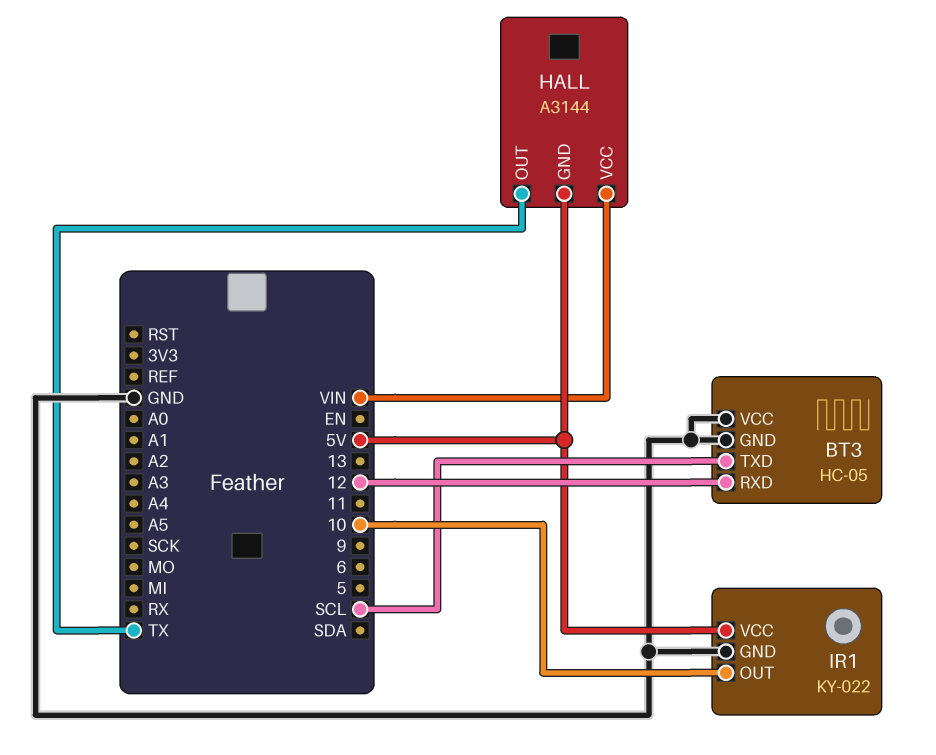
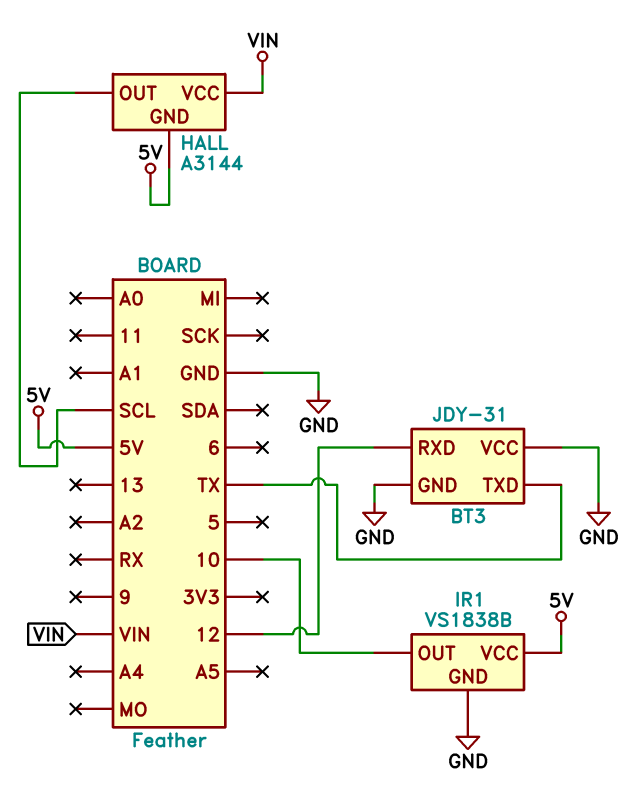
BT3: HC-05 -> JDY-31
BT3 pin TXD: SCL -> TX
HALL pin OUT: TX -> SCL
IR1: KY-022 -> VS1838B

